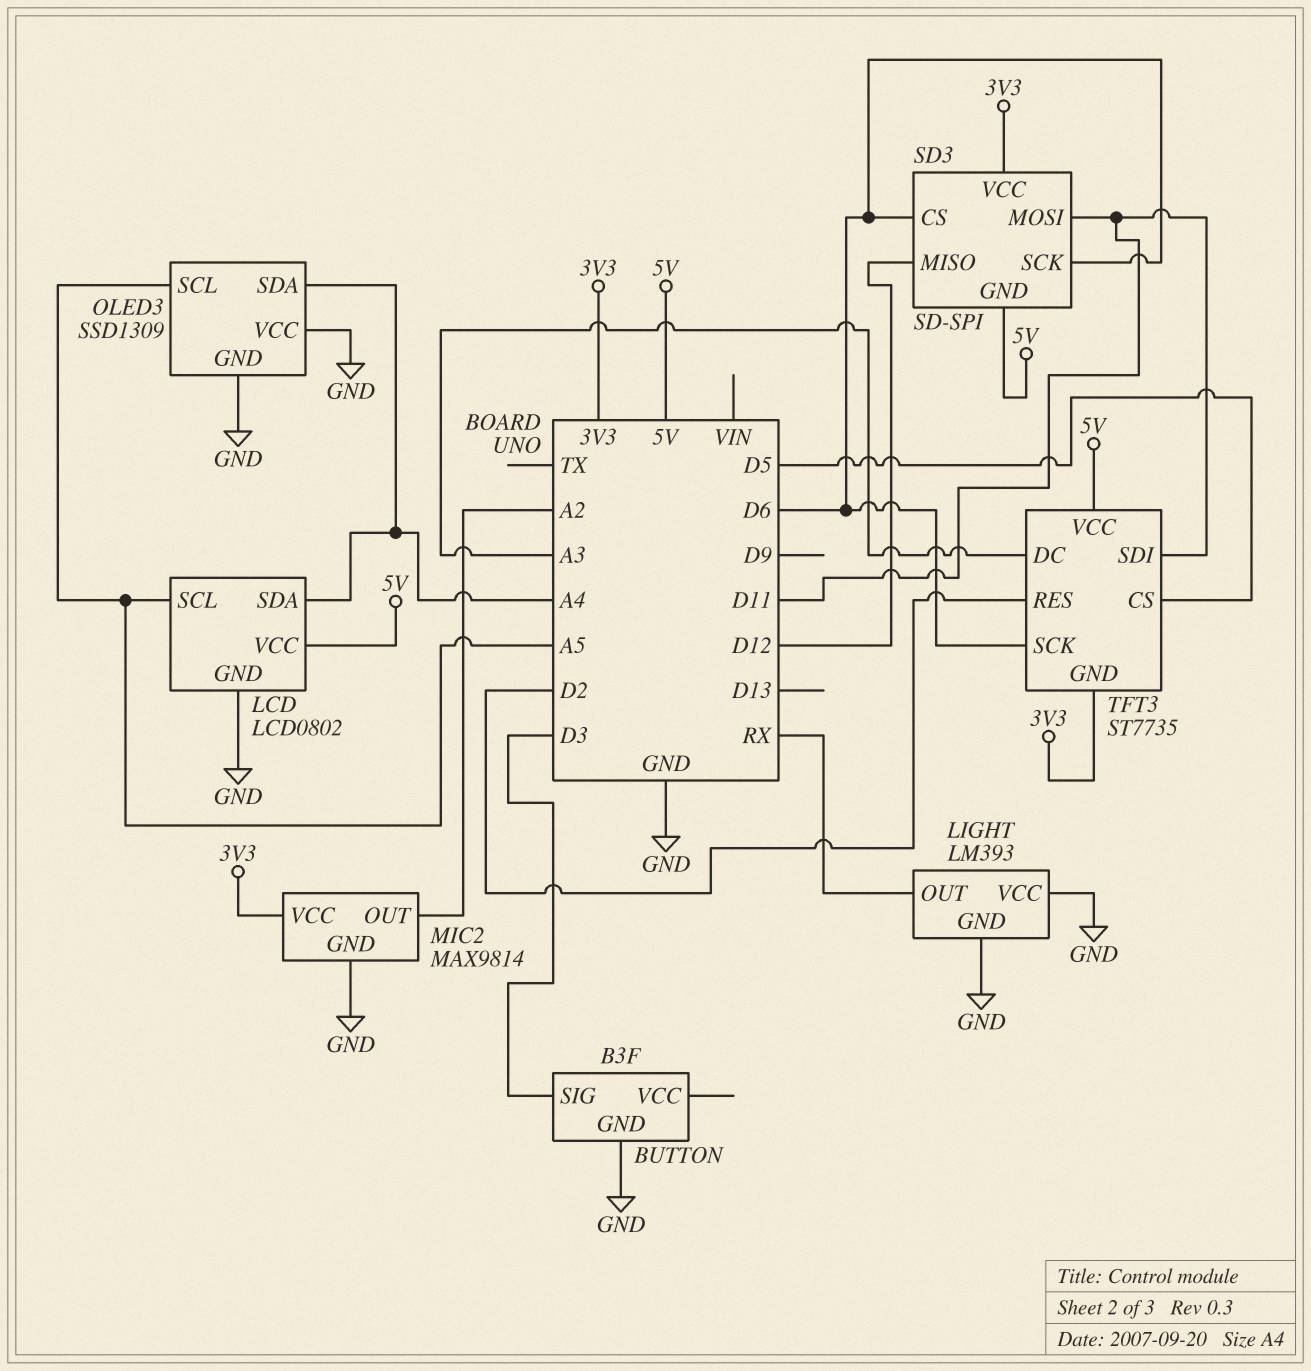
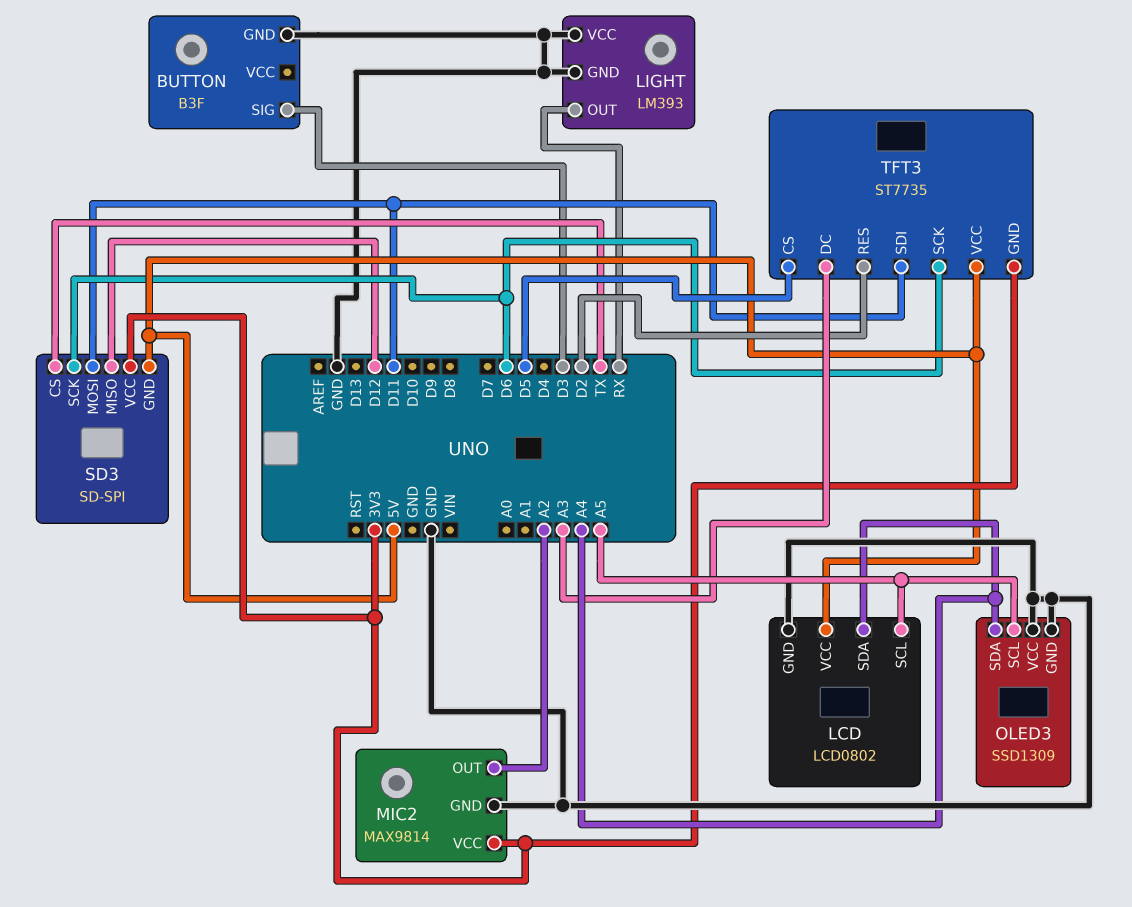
SD3 pin CS: D6 -> TX

